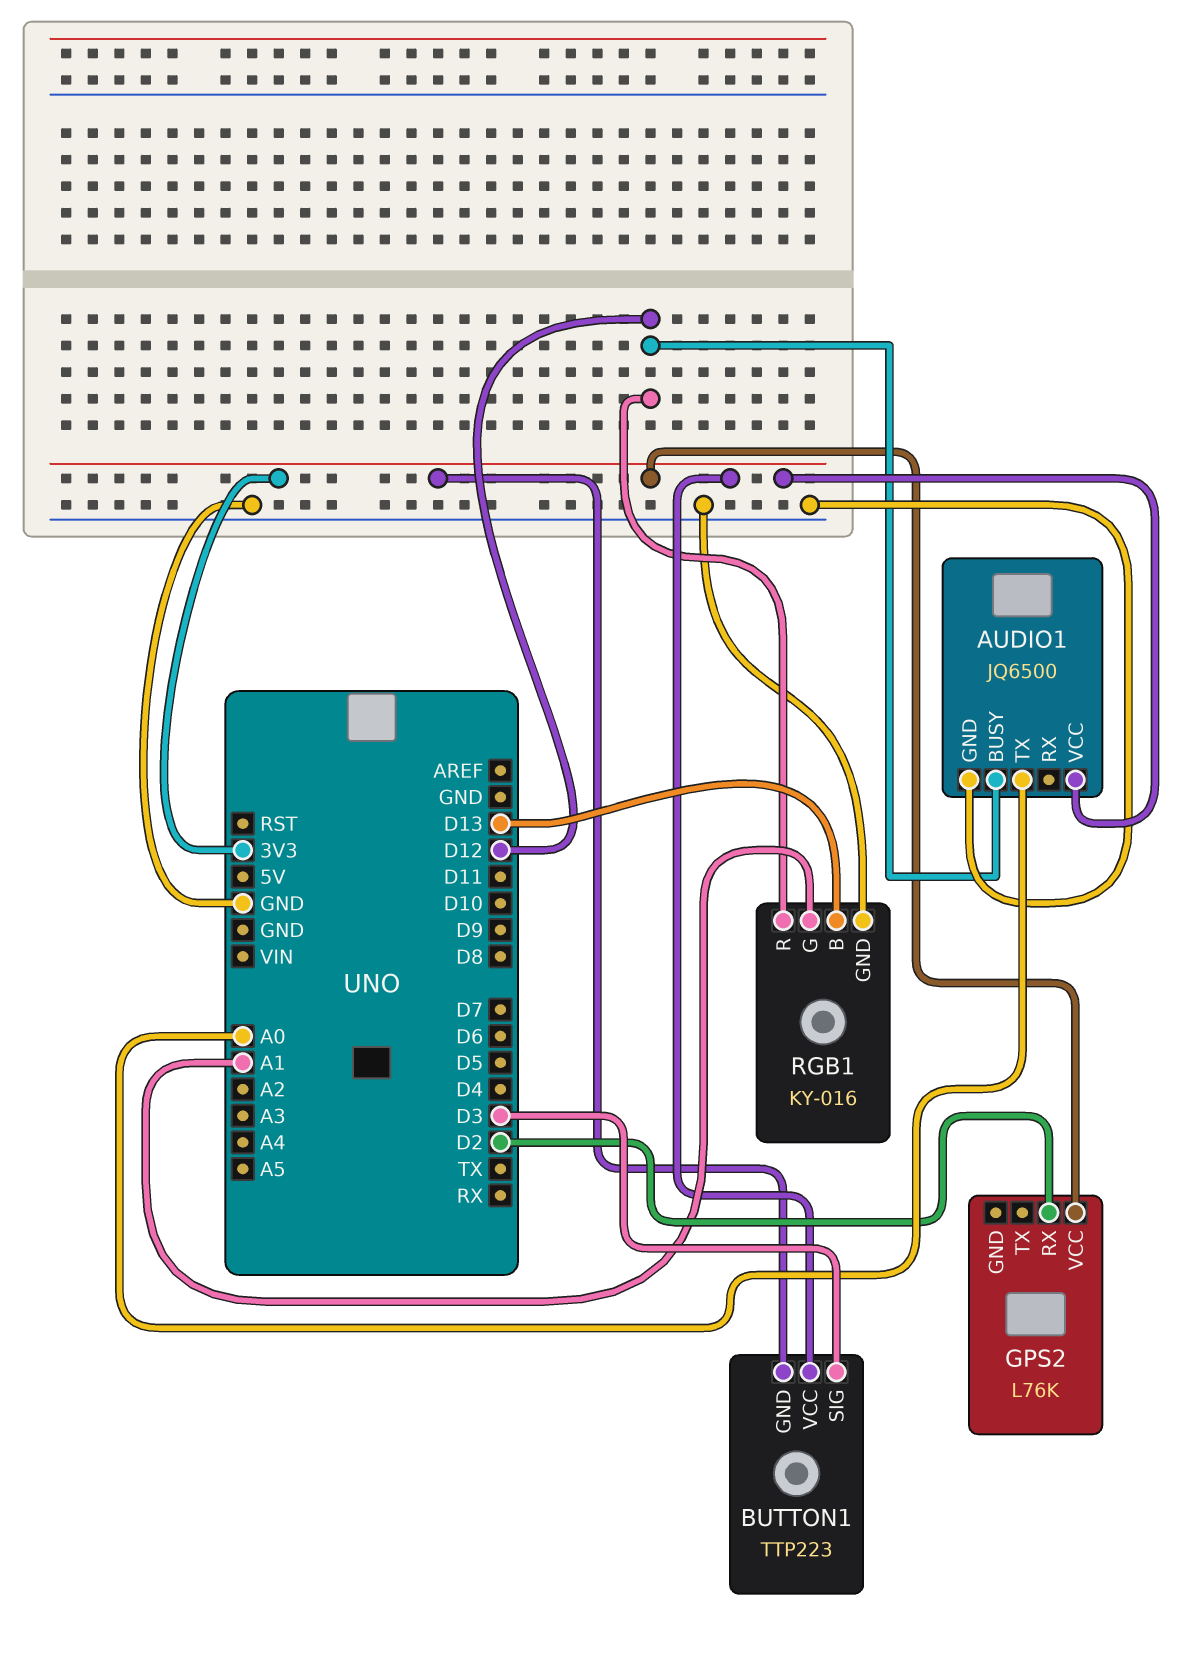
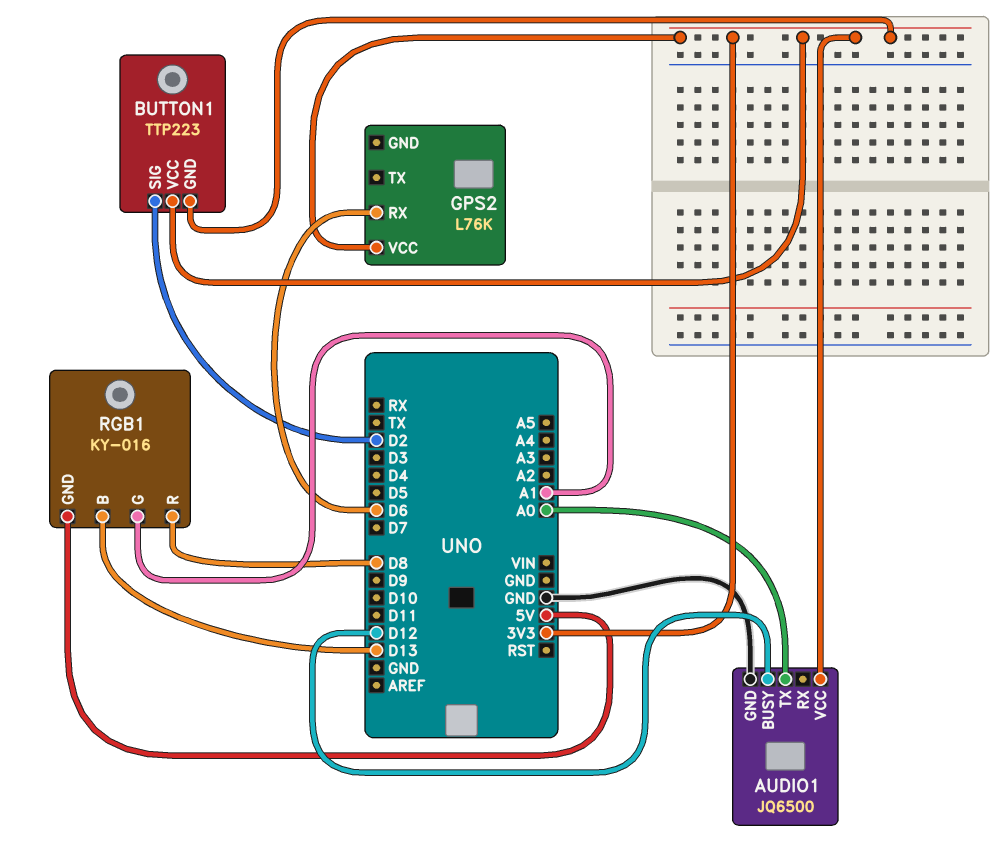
BUTTON1 pin SIG: D3 -> D2
GPS2 pin RX: D2 -> D6
RGB1 pin GND: GND -> 5V
RGB1 pin R: D12 -> D8

